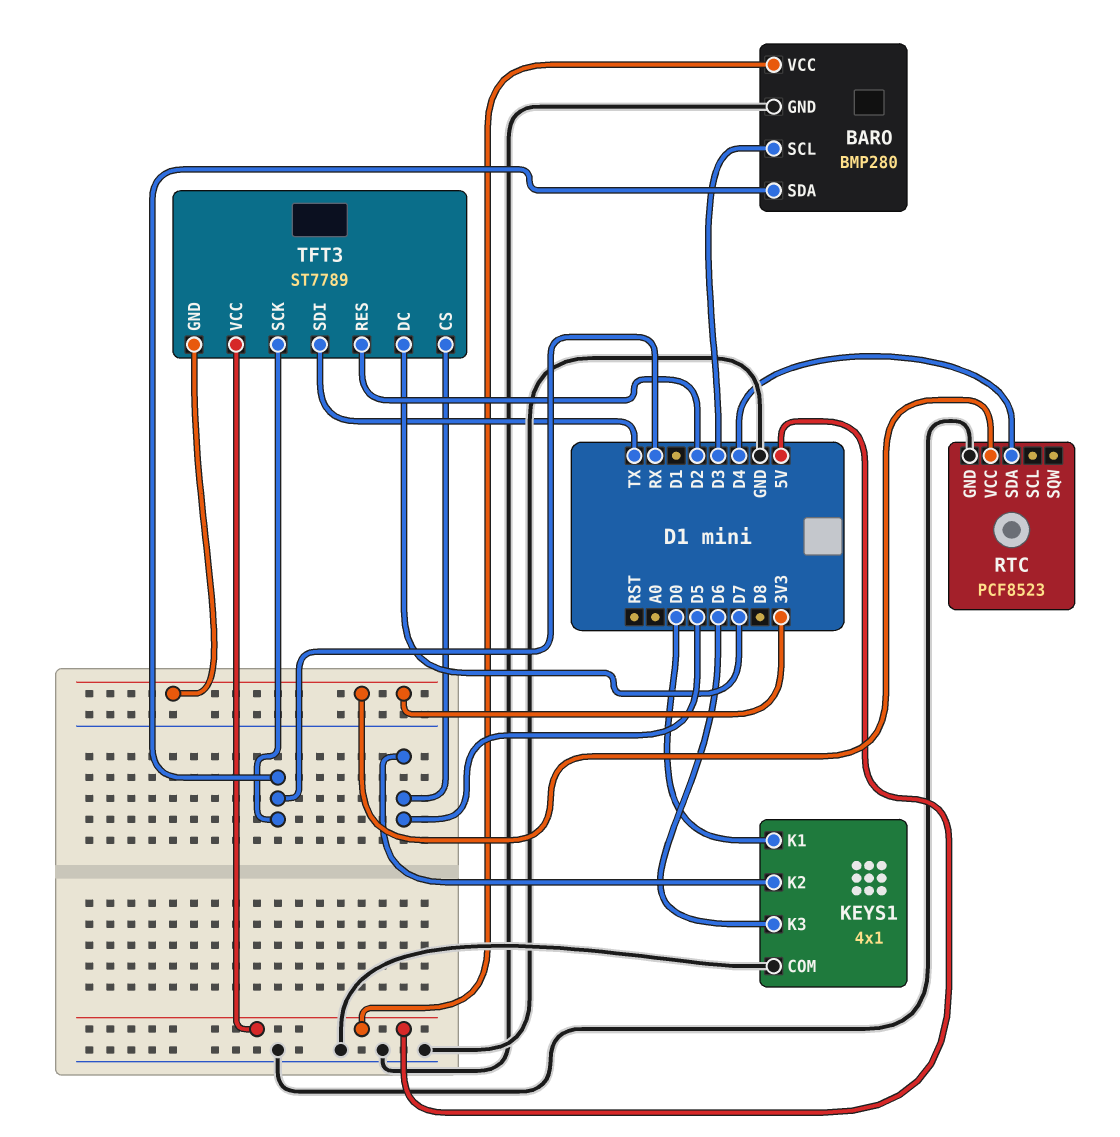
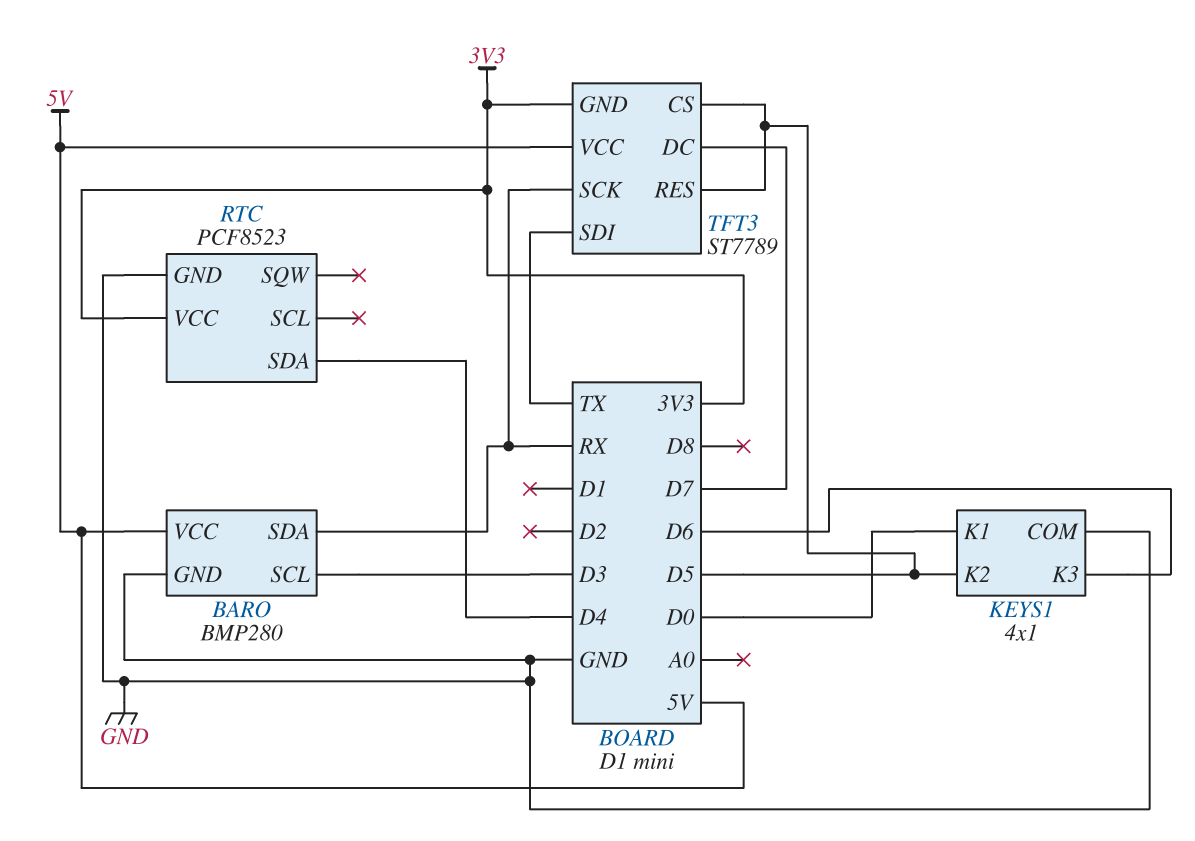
TFT3 pin RES: D2 -> D5

